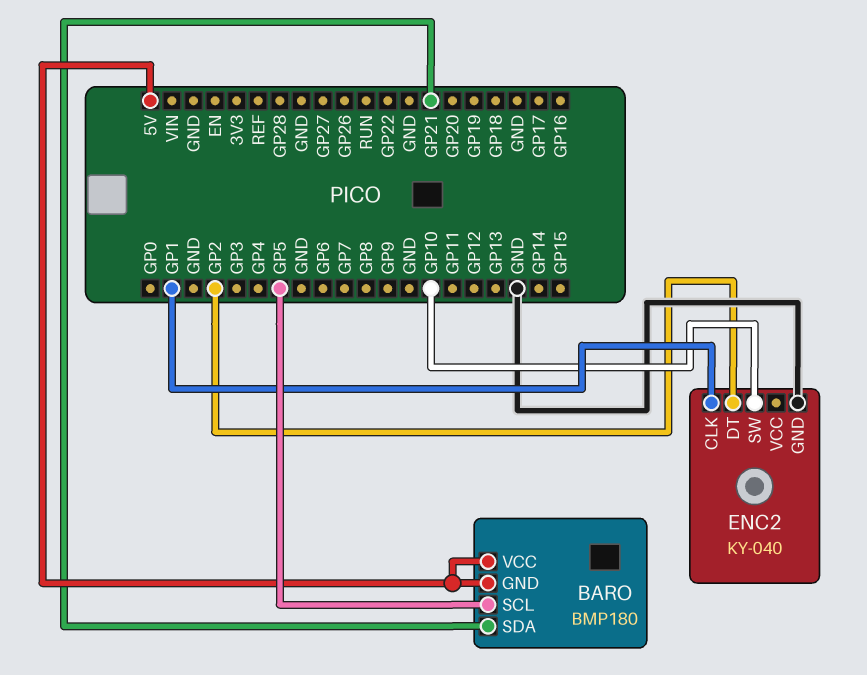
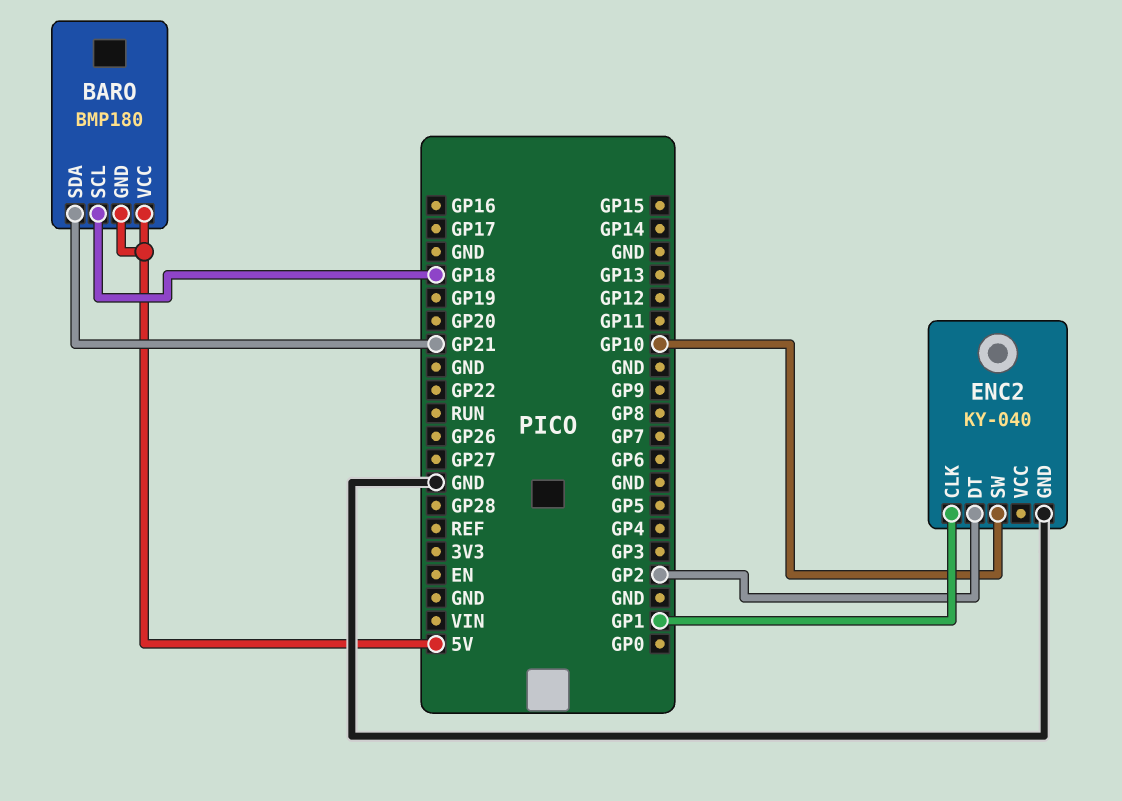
BARO pin SCL: GP5 -> GP18

